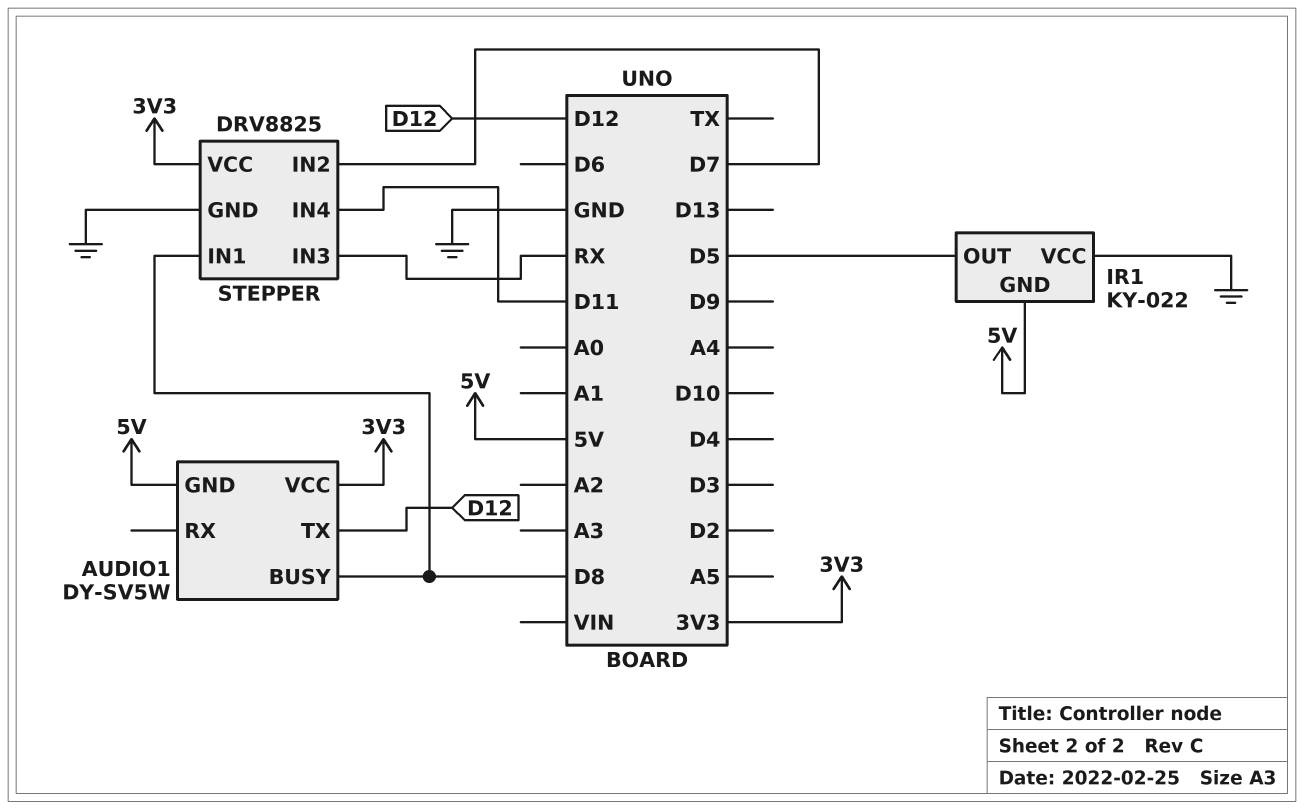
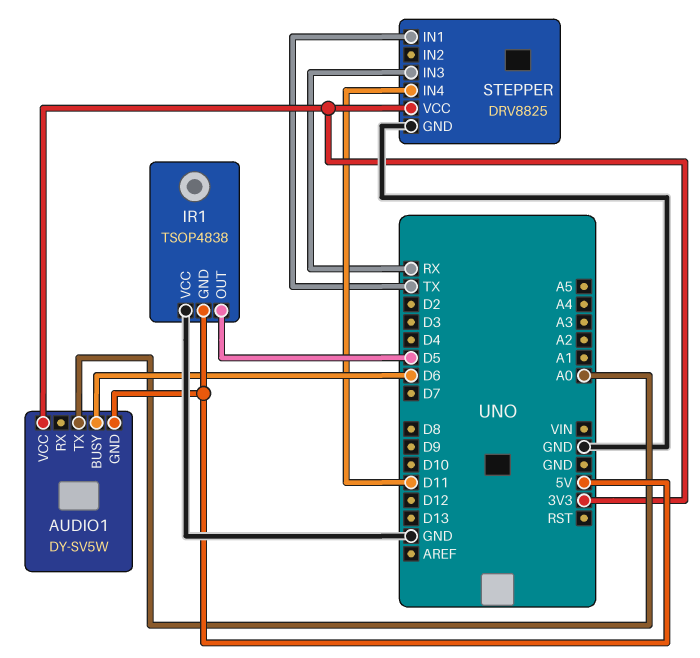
AUDIO1 pin BUSY: D8 -> D6
AUDIO1 pin TX: D12 -> A0
IR1: KY-022 -> TSOP4838
STEPPER pin IN1: D8 -> TX
STEPPER pin IN2: D7 -> none

